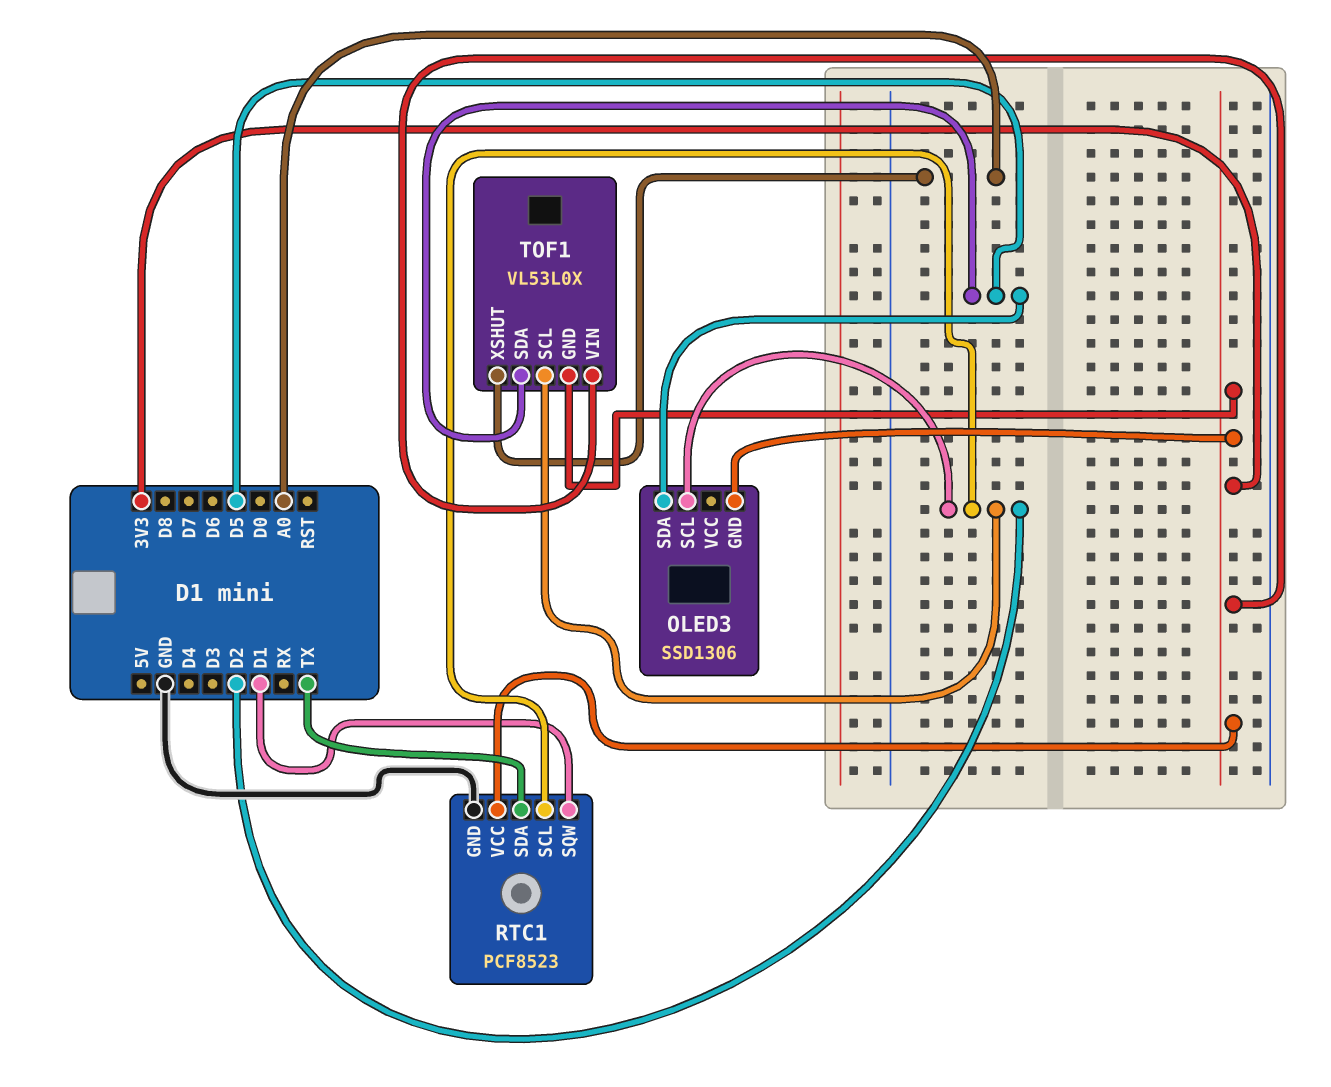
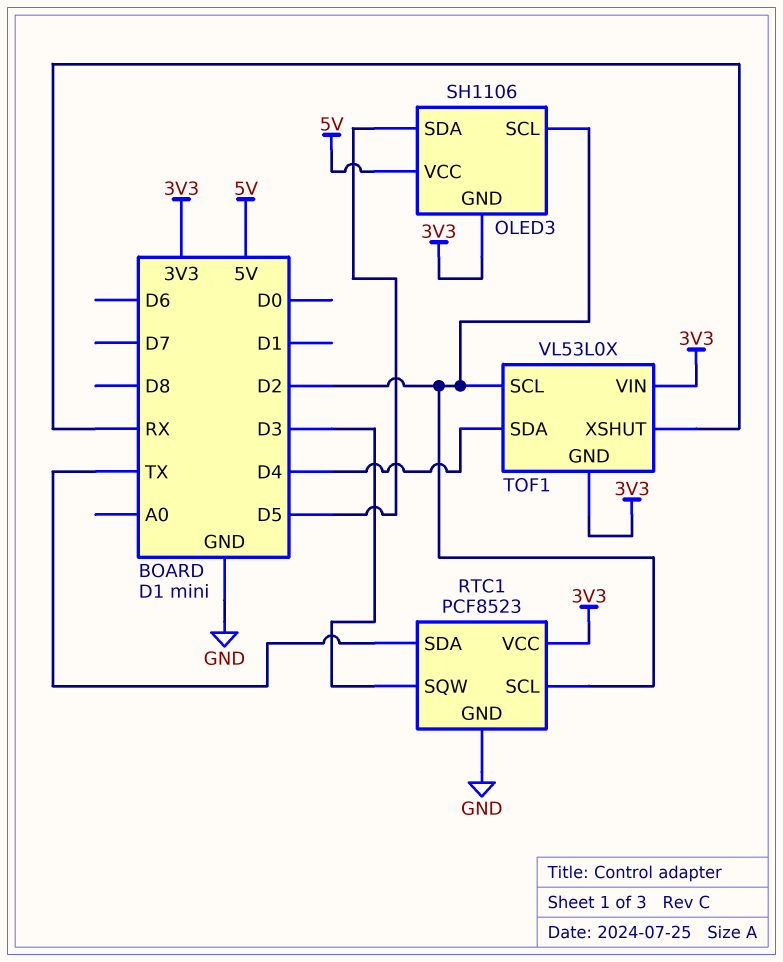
OLED3: SSD1306 -> SH1106
OLED3 pin VCC: none -> 5V
RTC1 pin SQW: D1 -> D3
TOF1 pin SDA: D5 -> D4
TOF1 pin XSHUT: A0 -> RX

